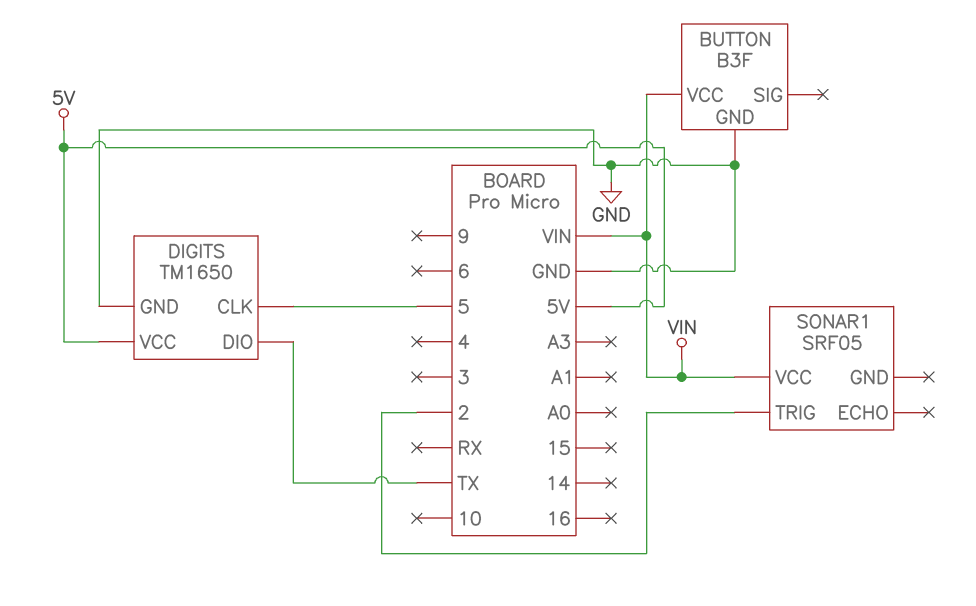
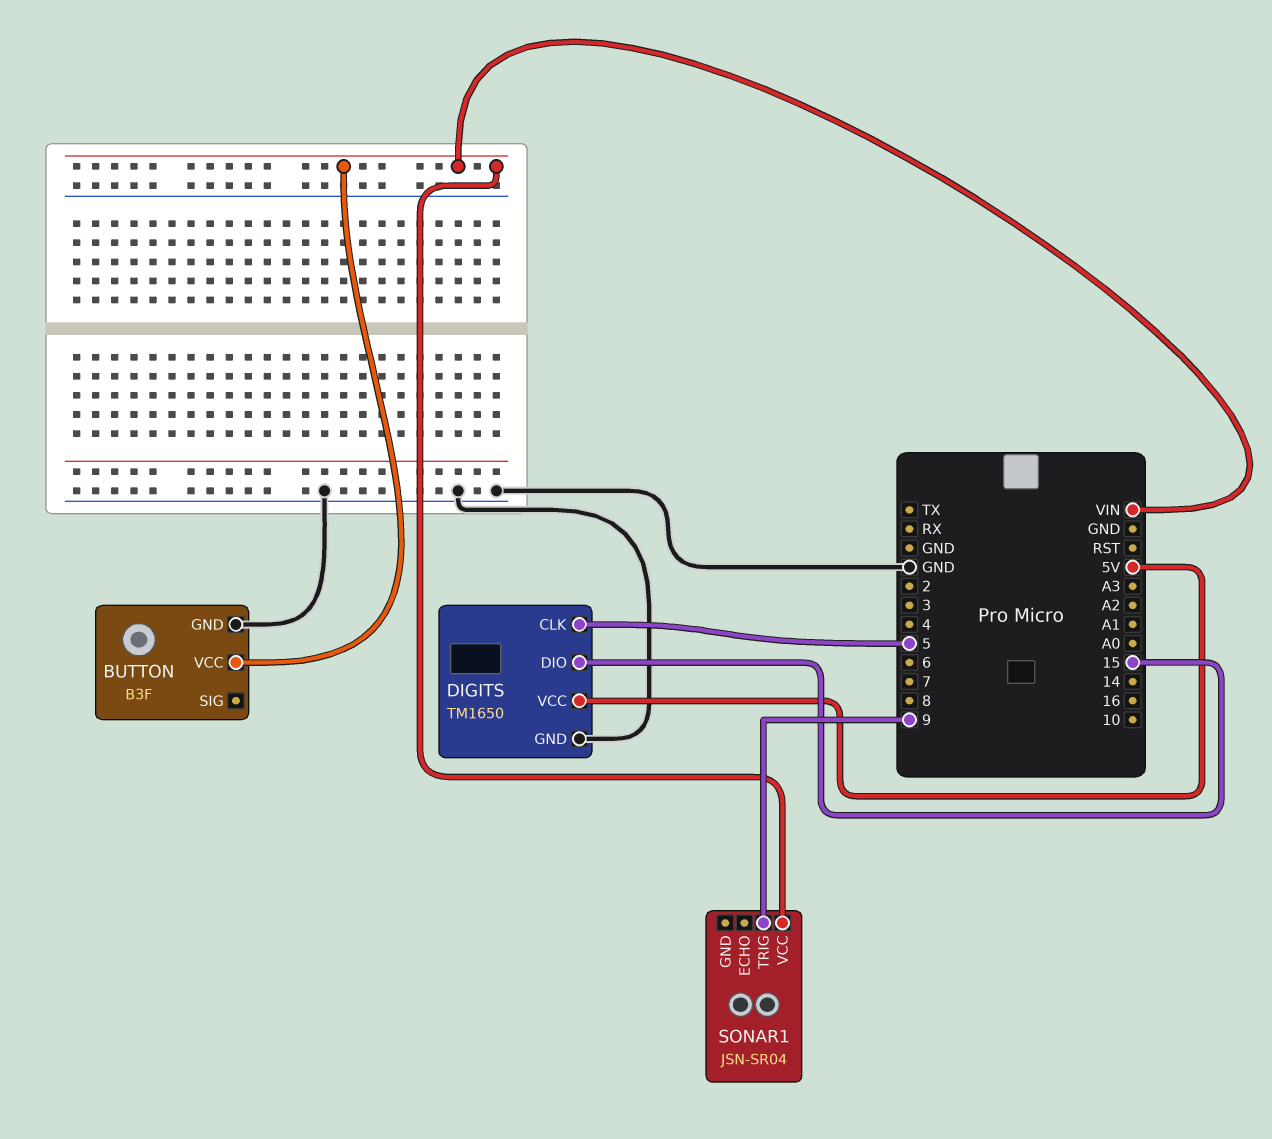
DIGITS pin DIO: TX -> 15
SONAR1: SRF05 -> JSN-SR04
SONAR1 pin TRIG: 2 -> 9

